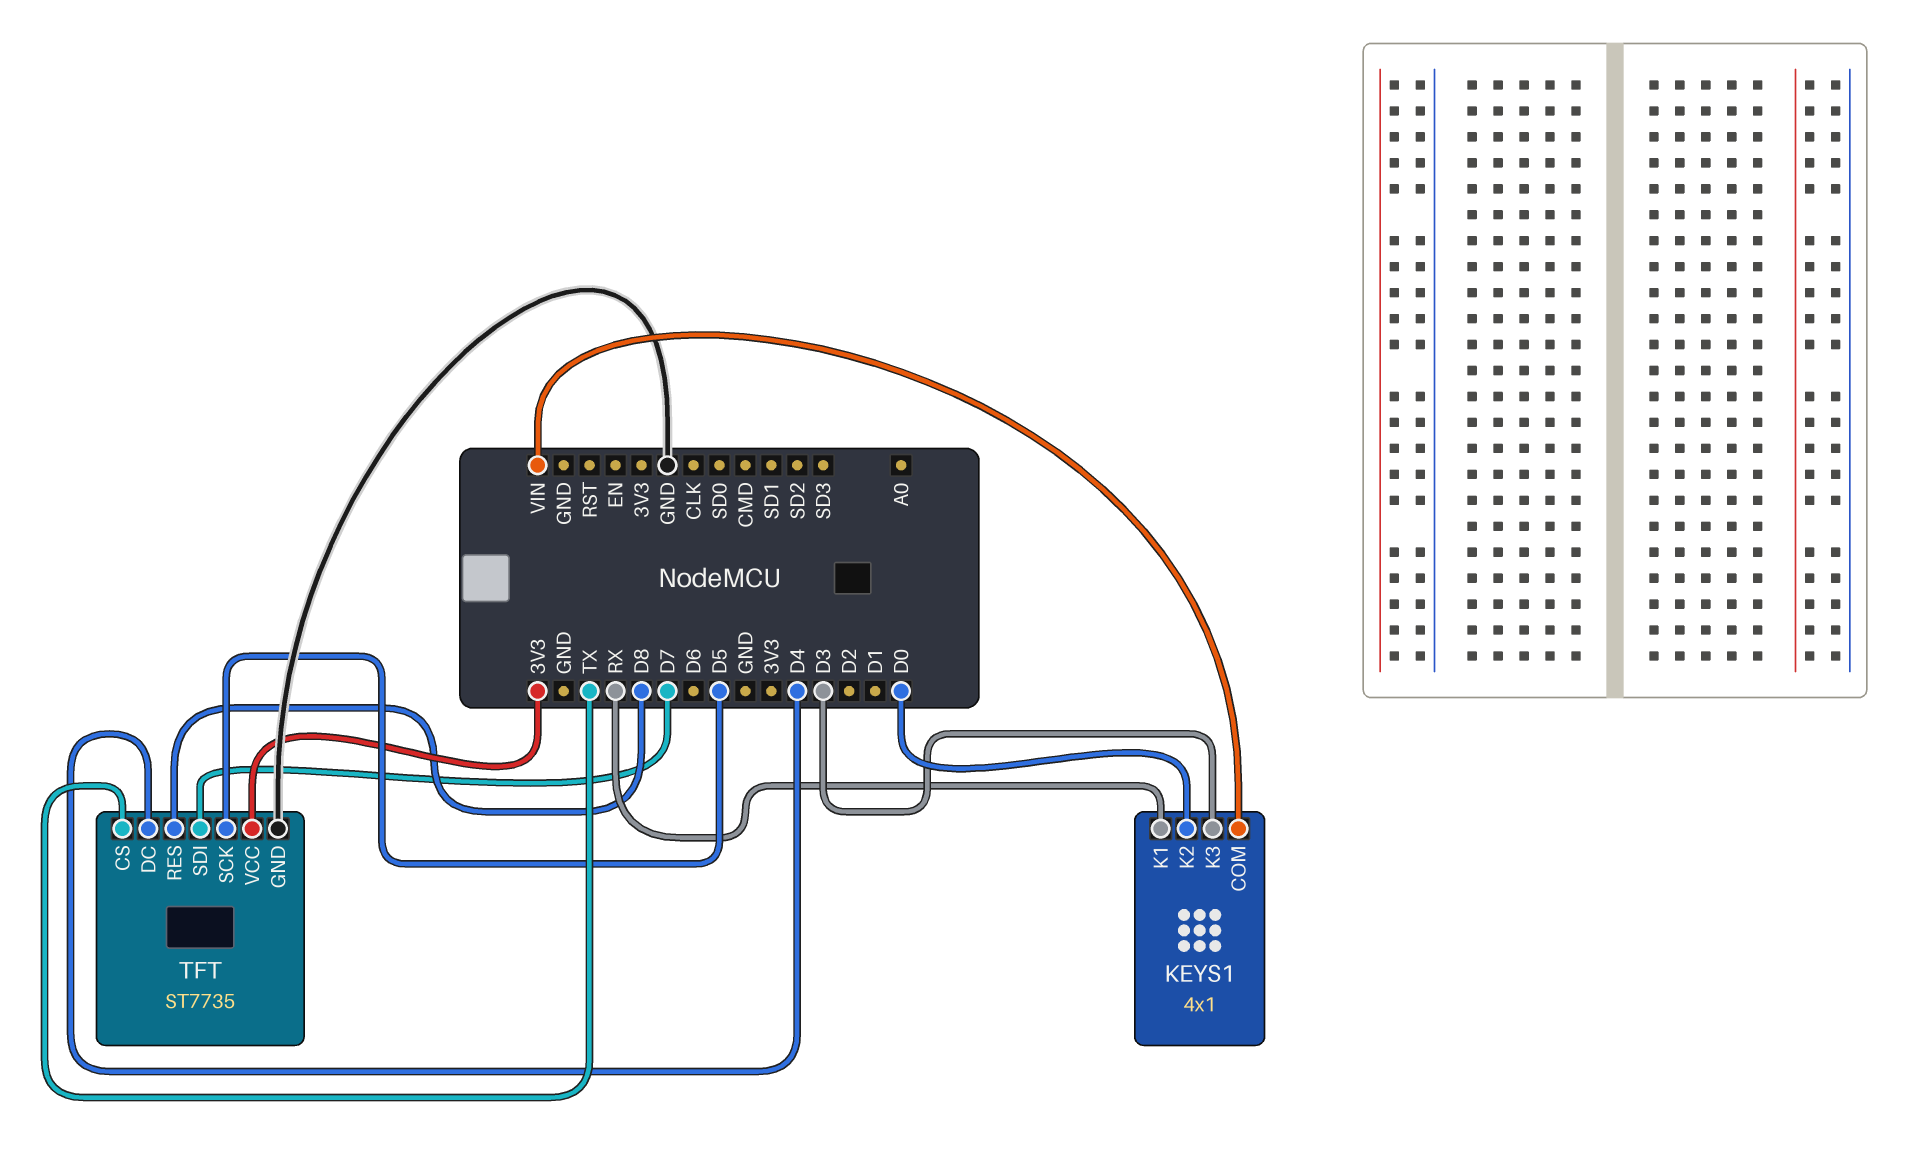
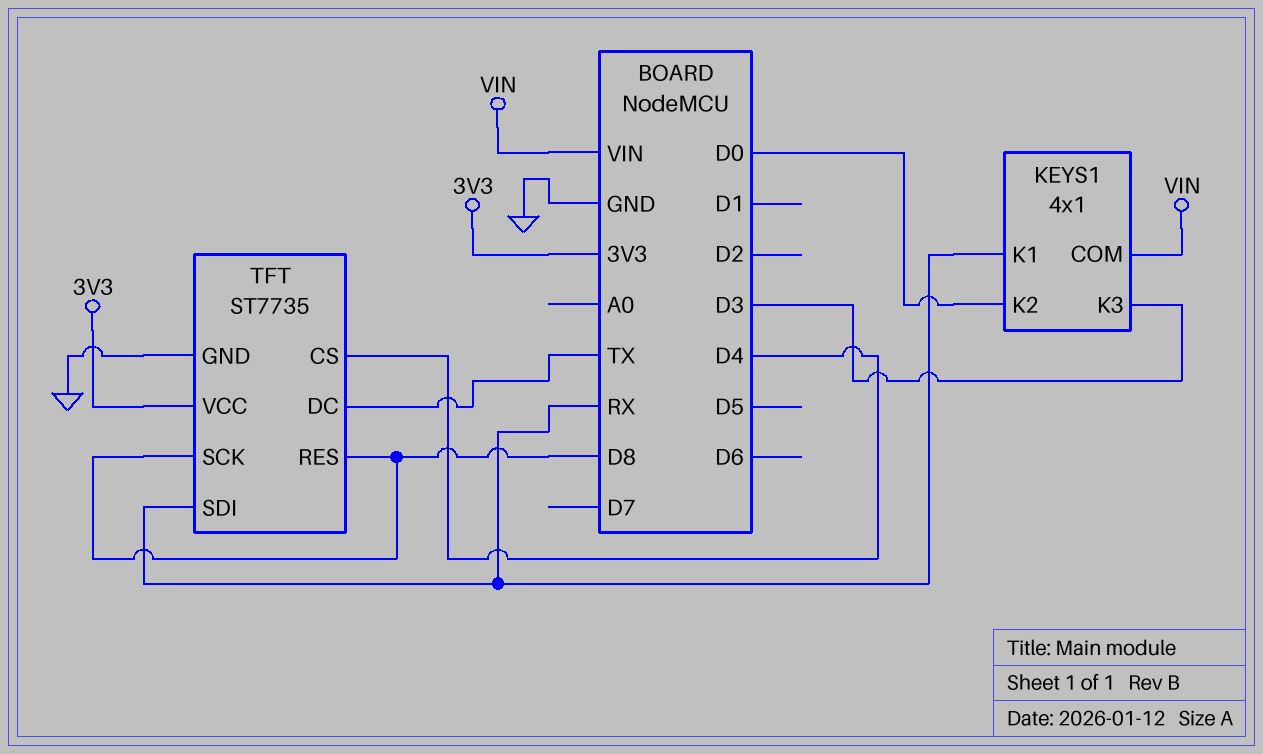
TFT pin CS: TX -> D4
TFT pin DC: D4 -> TX
TFT pin SCK: D5 -> D8
TFT pin SDI: D7 -> RX

